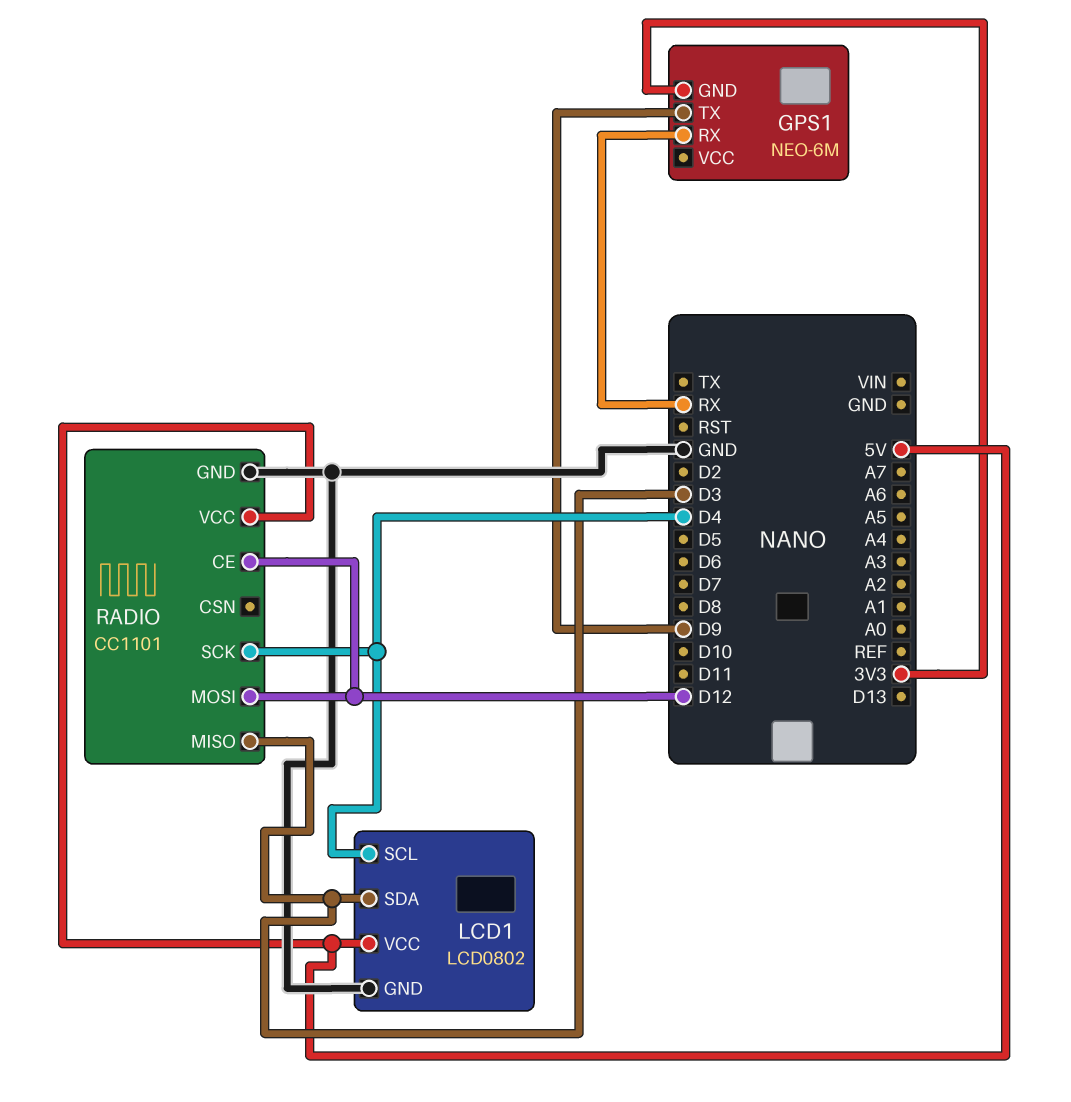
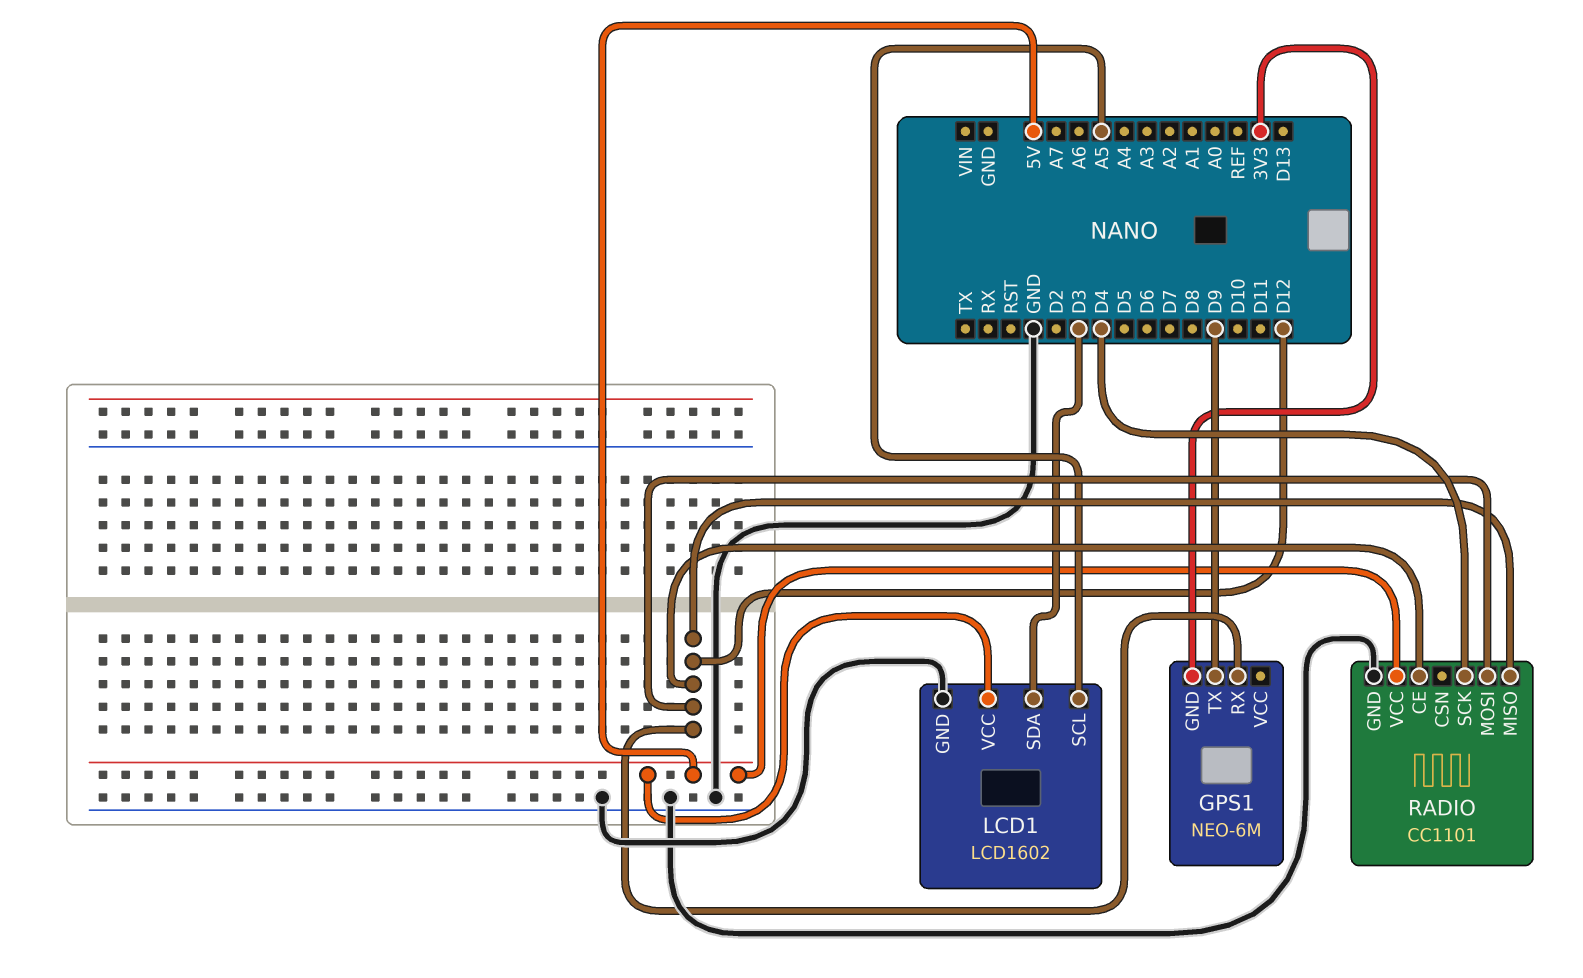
GPS1 pin RX: RX -> D12
LCD1: LCD0802 -> LCD1602
LCD1 pin SCL: D4 -> A5
RADIO pin MISO: D3 -> D12

